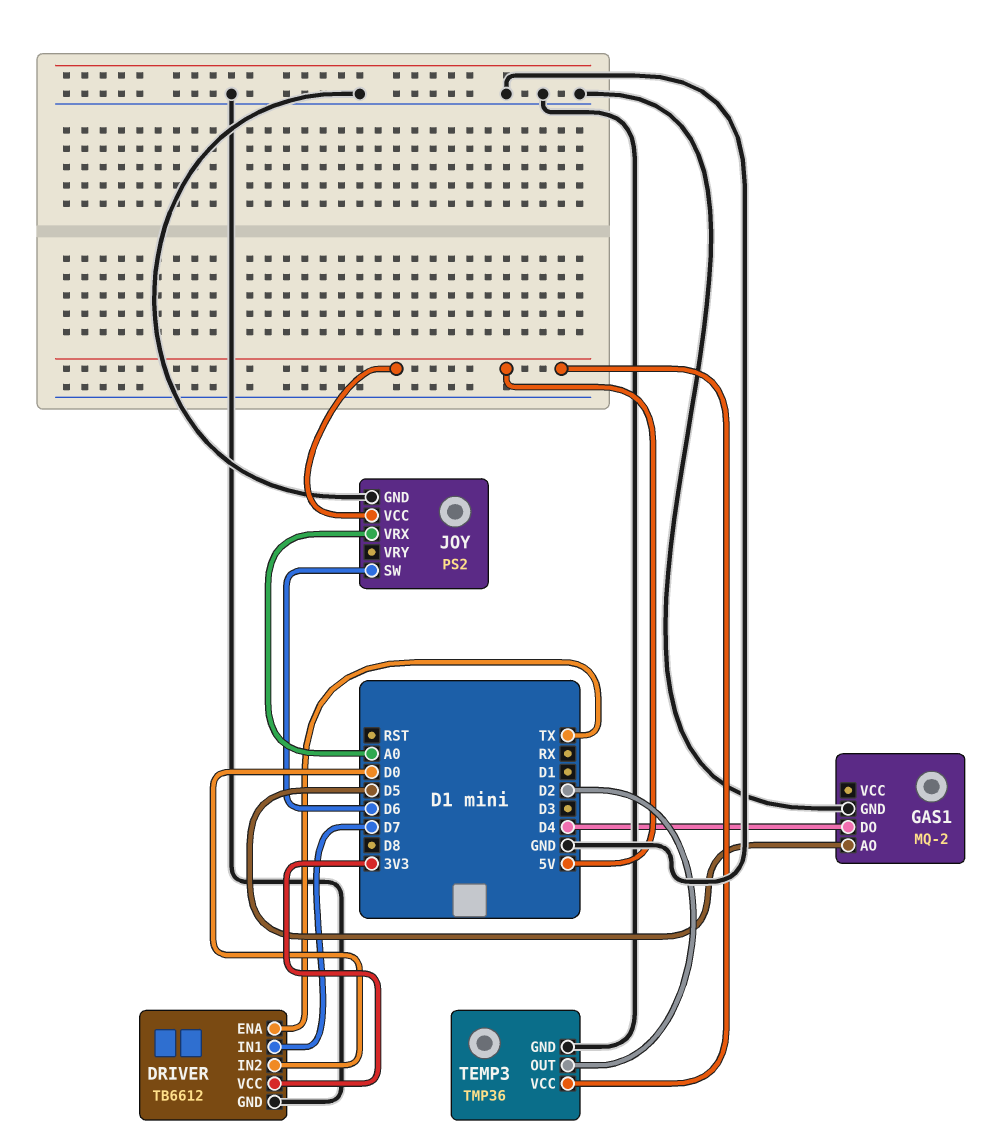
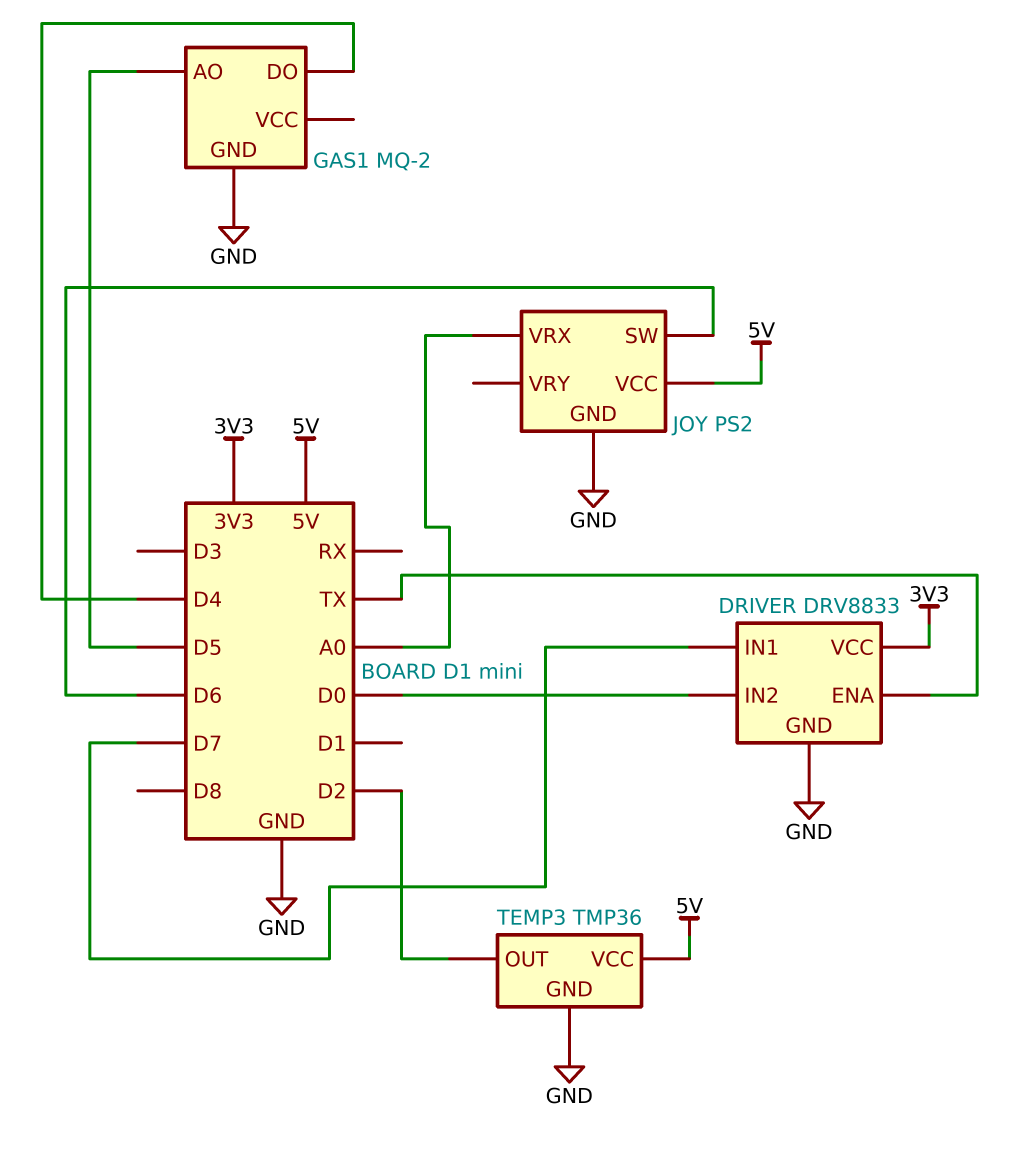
DRIVER: TB6612 -> DRV8833

